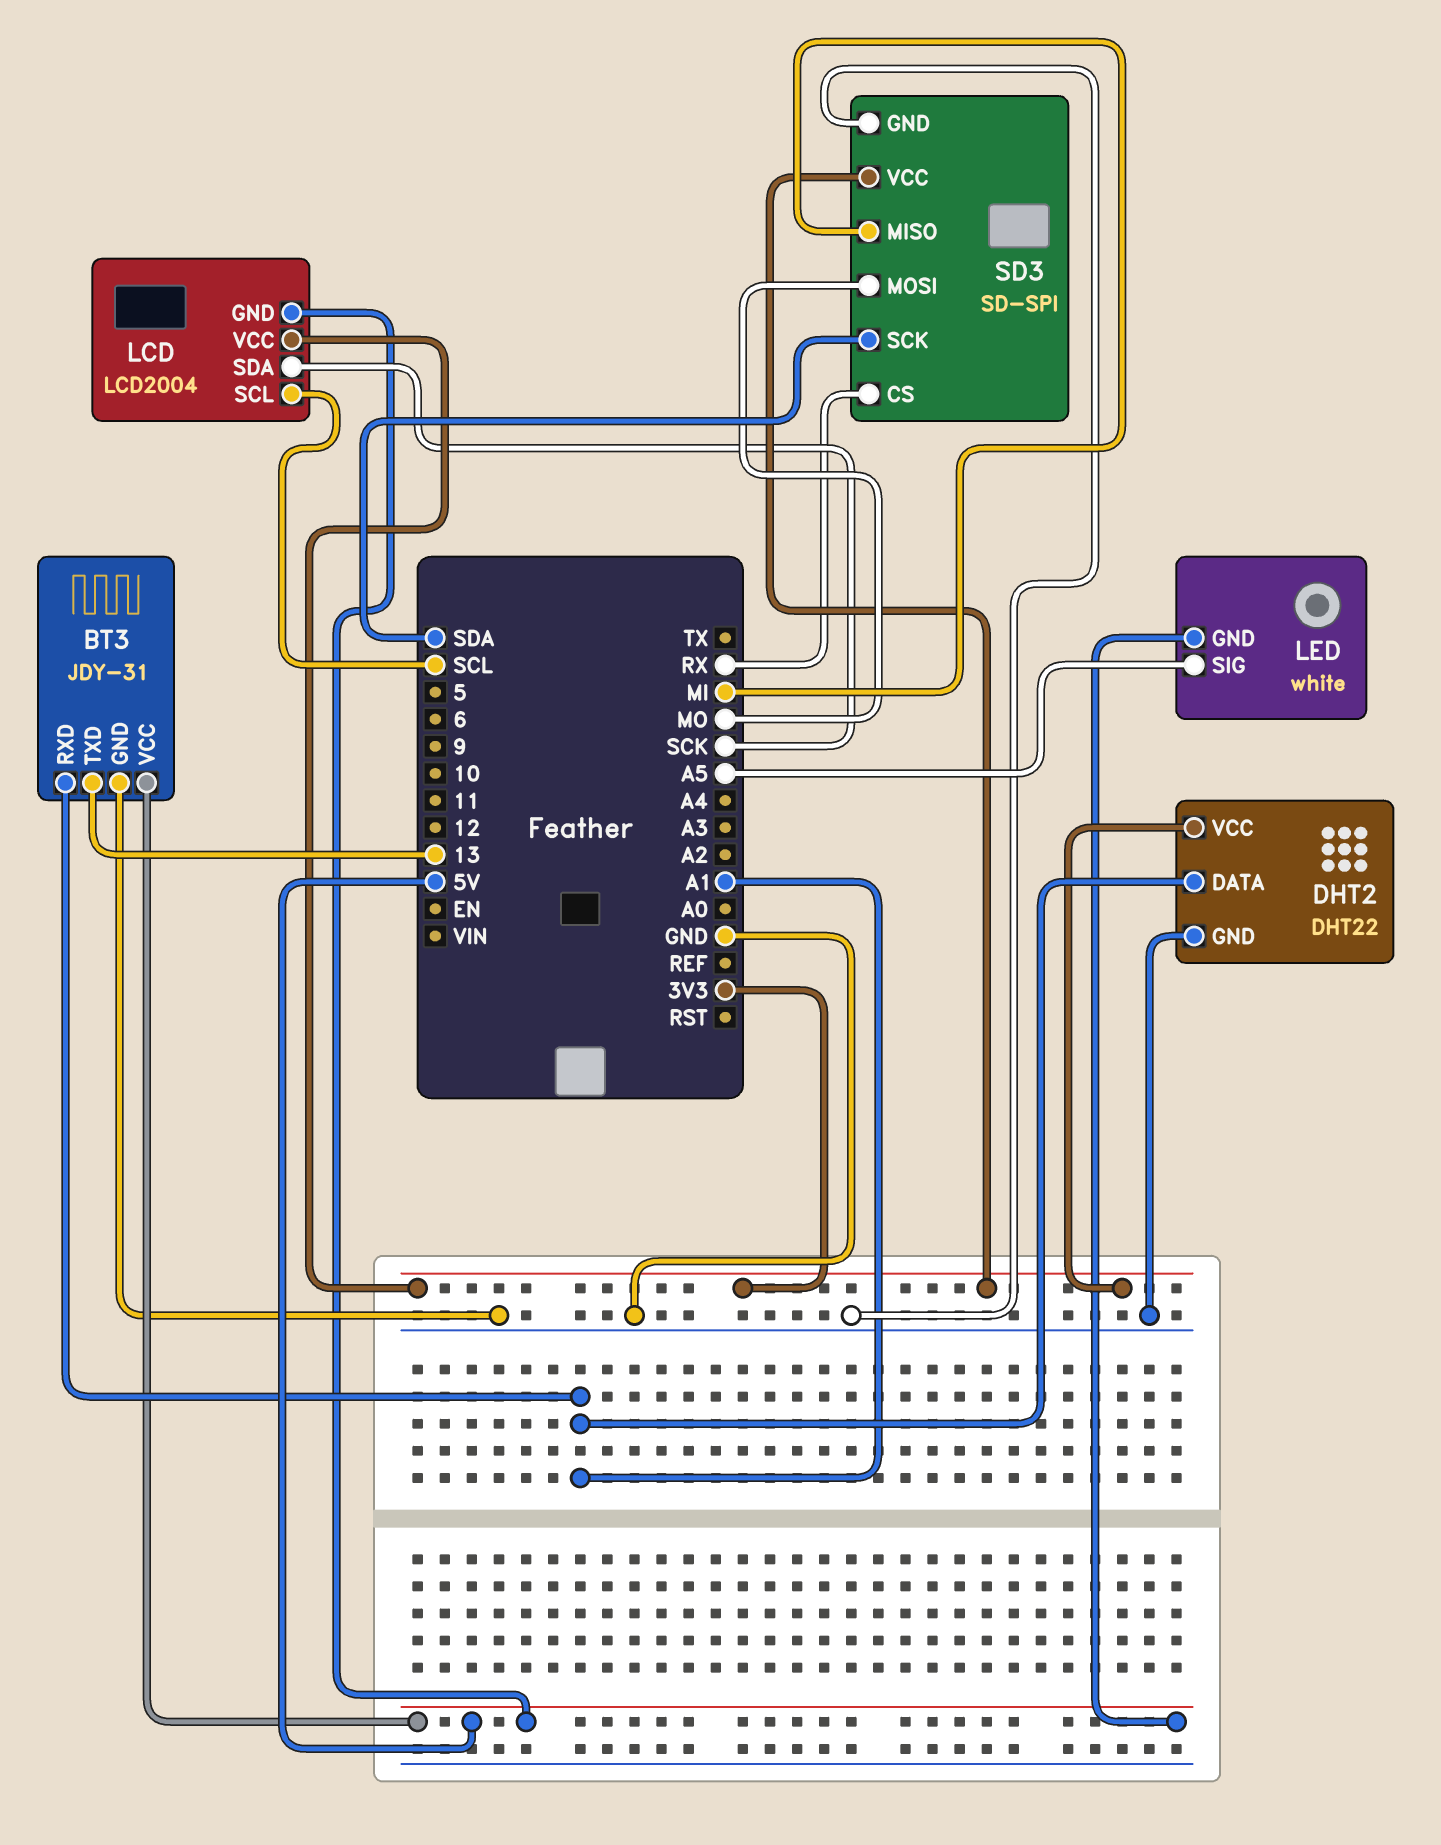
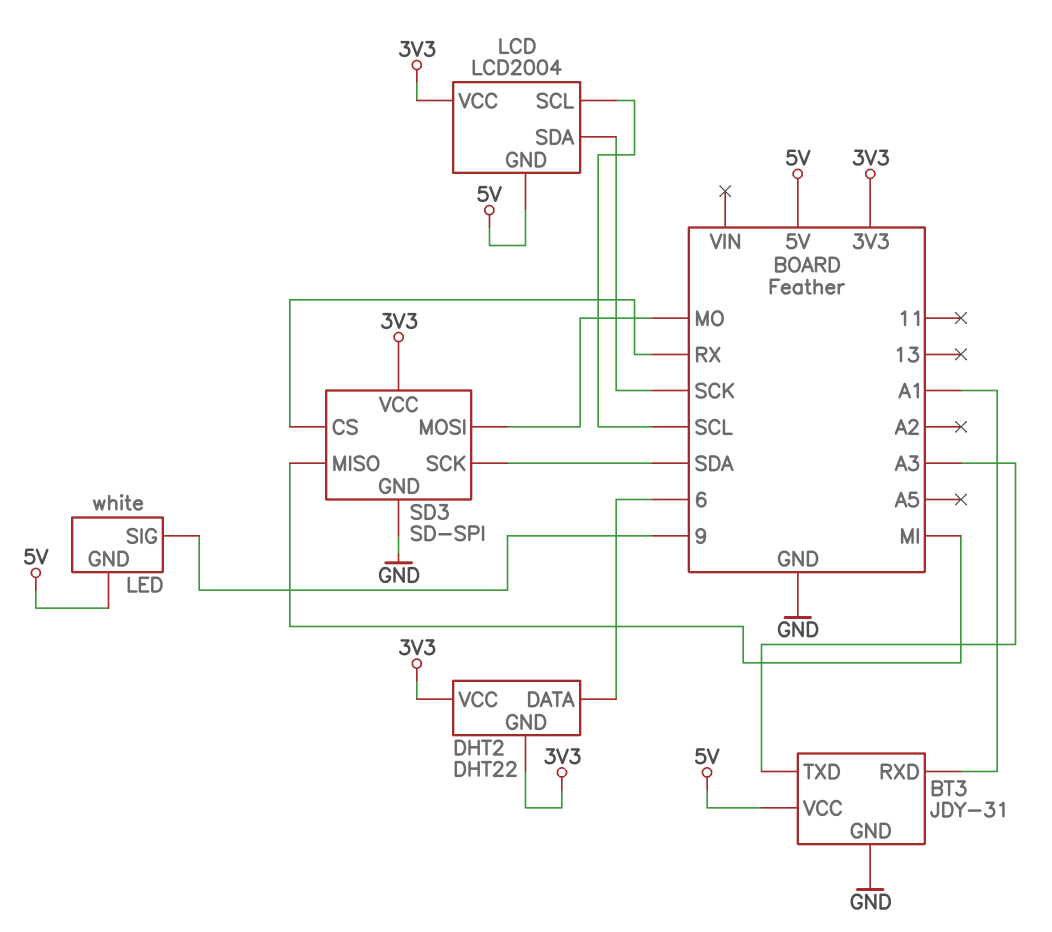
BT3 pin TXD: 13 -> A3
DHT2 pin DATA: A1 -> 6
DHT2 pin GND: GND -> 3V3
LED pin SIG: A5 -> 9

